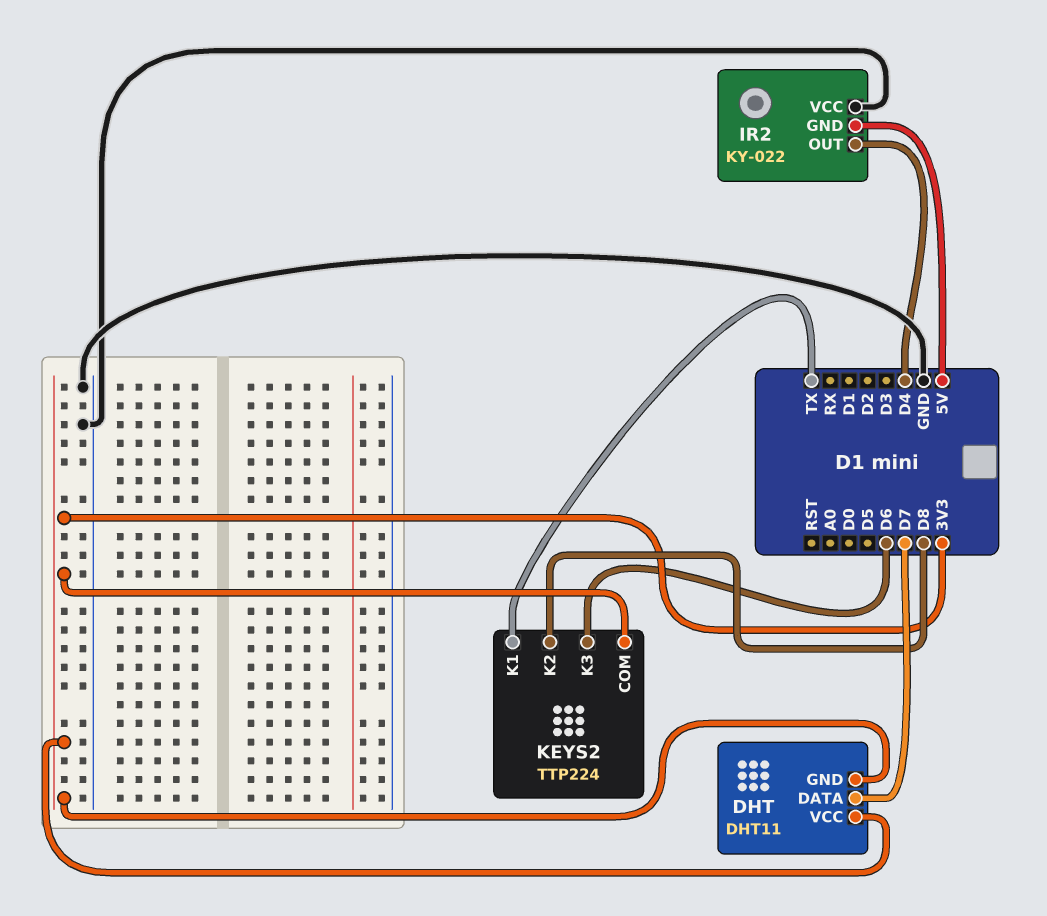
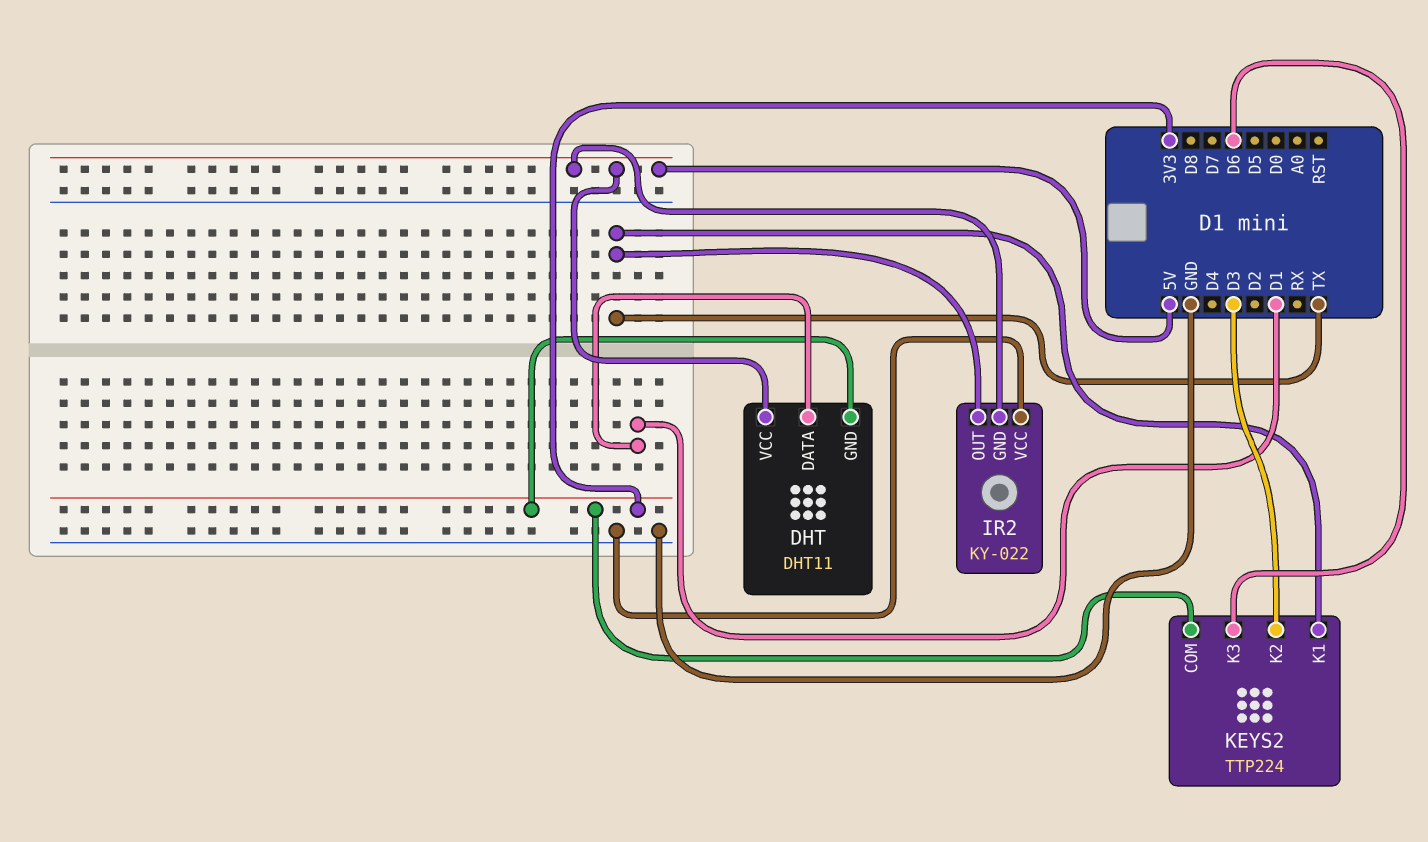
DHT pin DATA: D7 -> D1
DHT pin VCC: 3V3 -> 5V
IR2 pin OUT: D4 -> TX
KEYS2 pin K2: D8 -> D3

